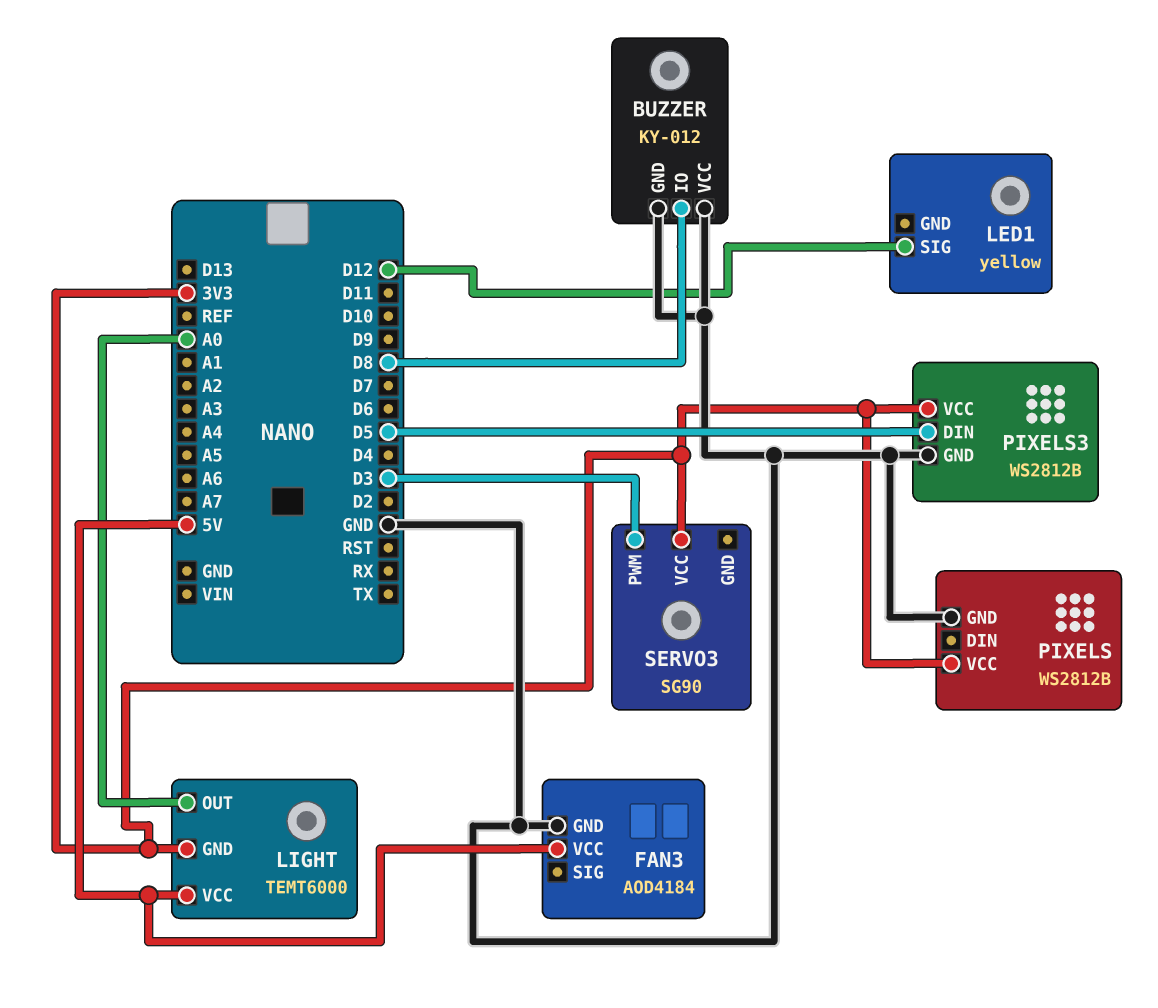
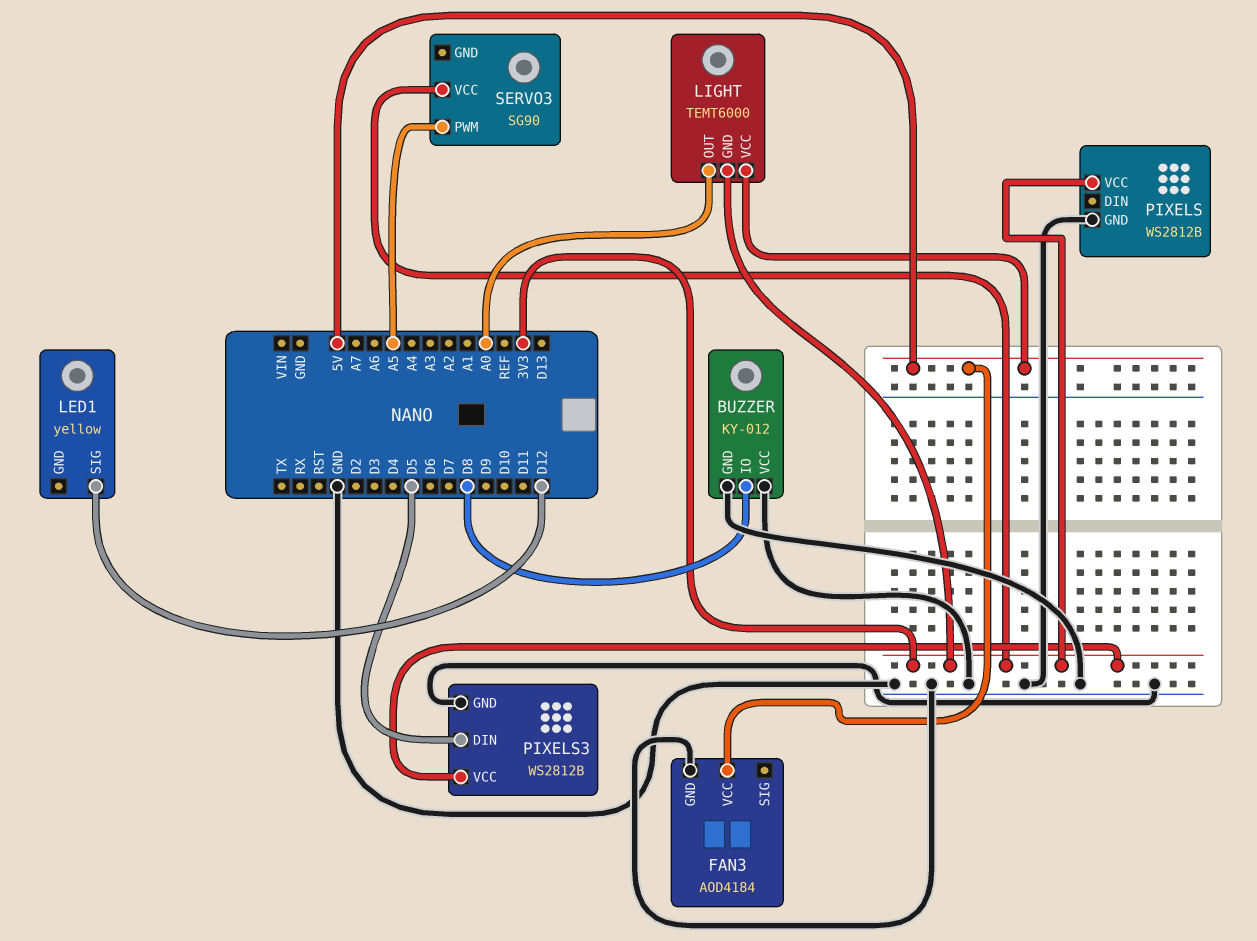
SERVO3 pin PWM: D3 -> A5

